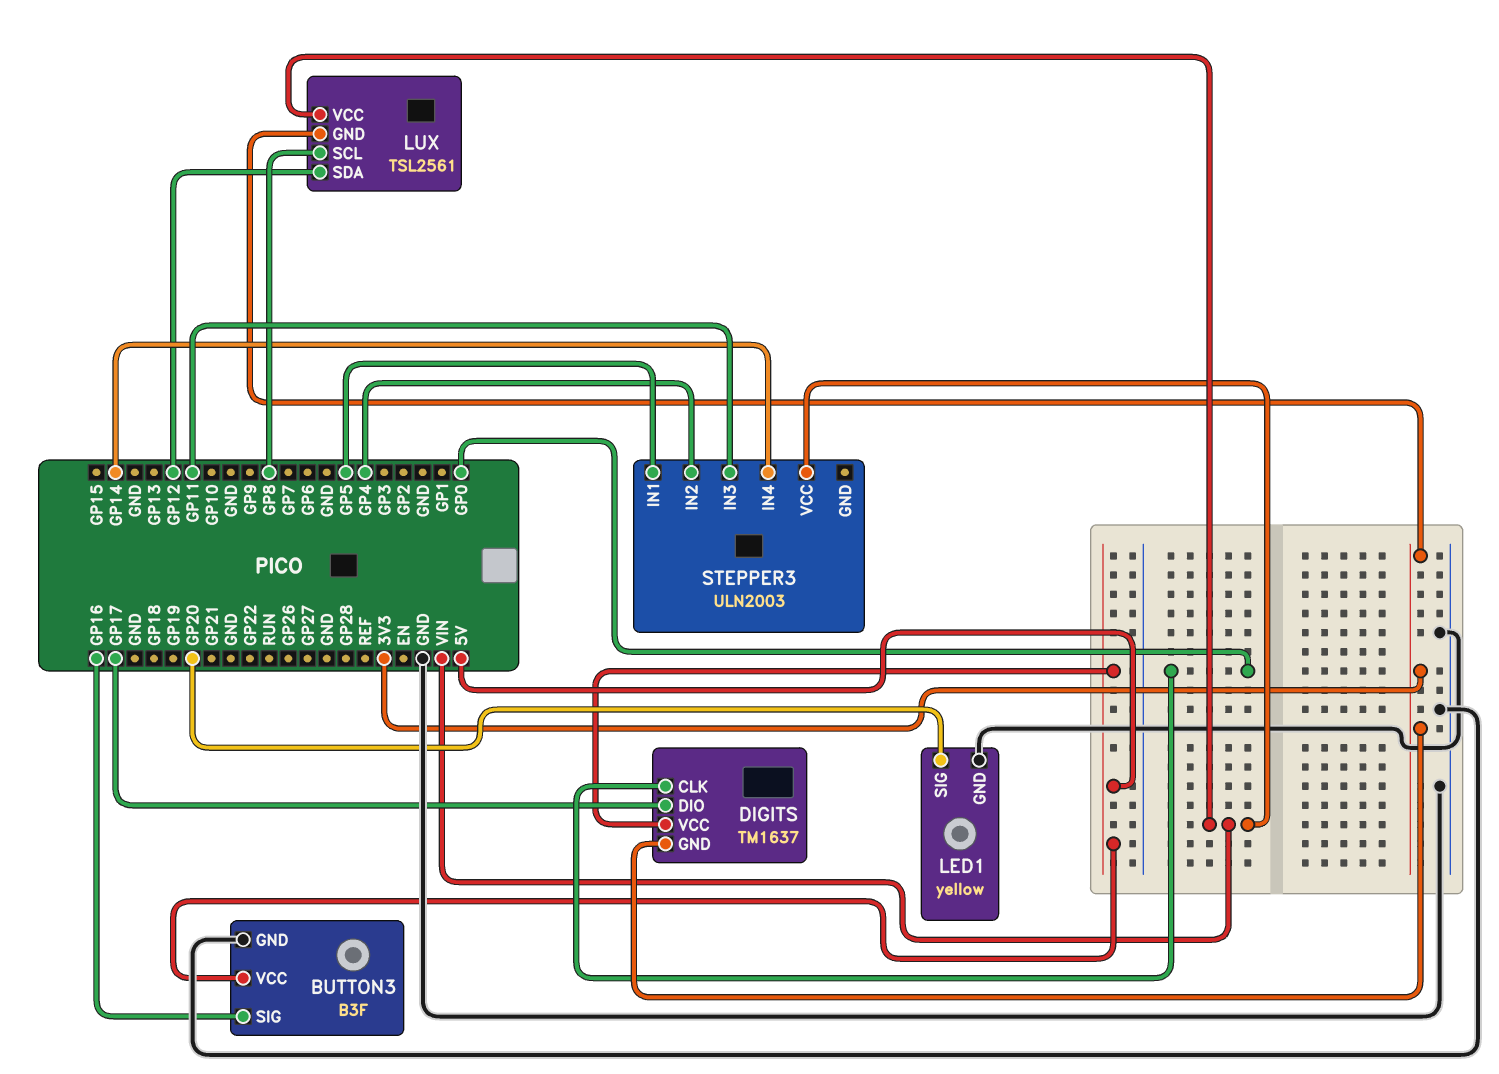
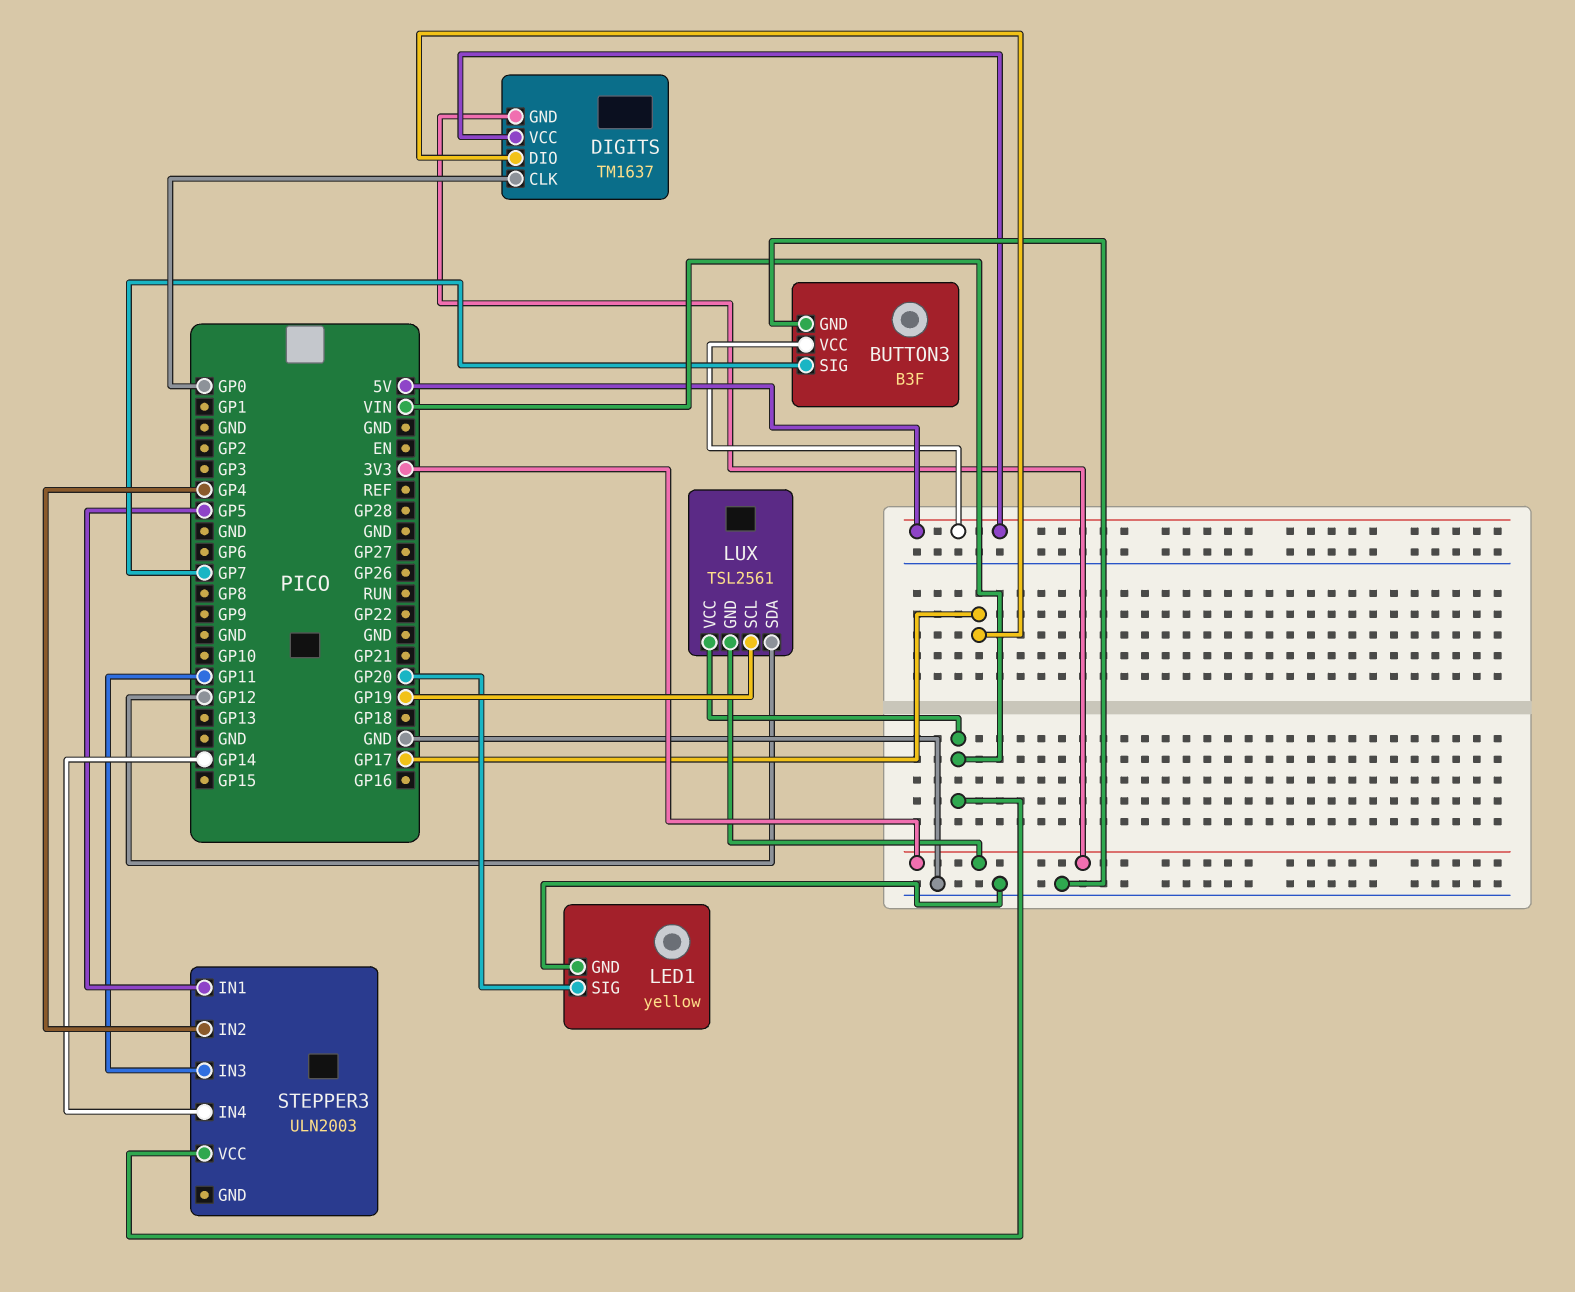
BUTTON3 pin SIG: GP16 -> GP7
LUX pin SCL: GP8 -> GP19

